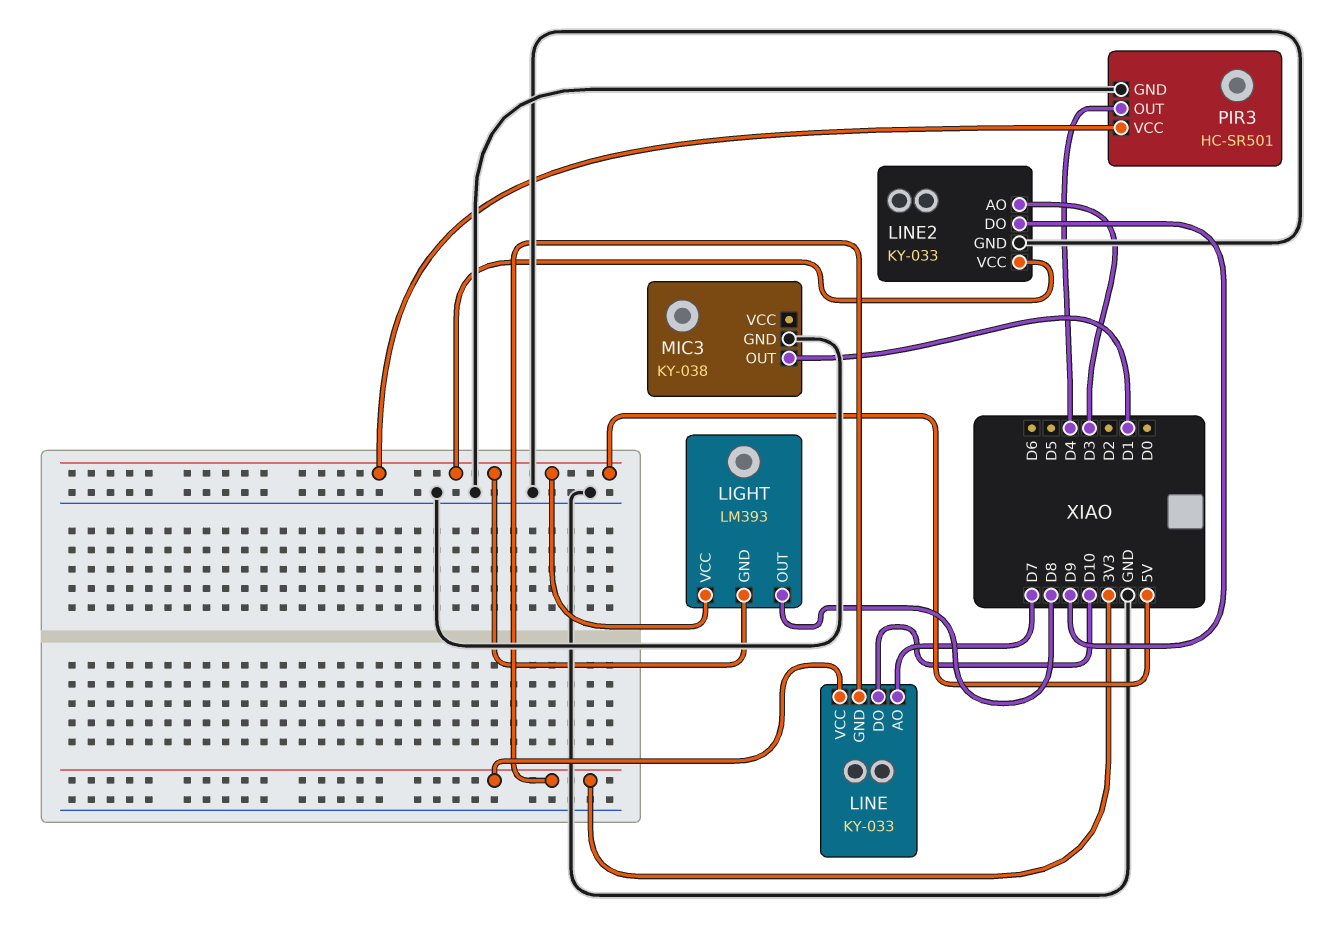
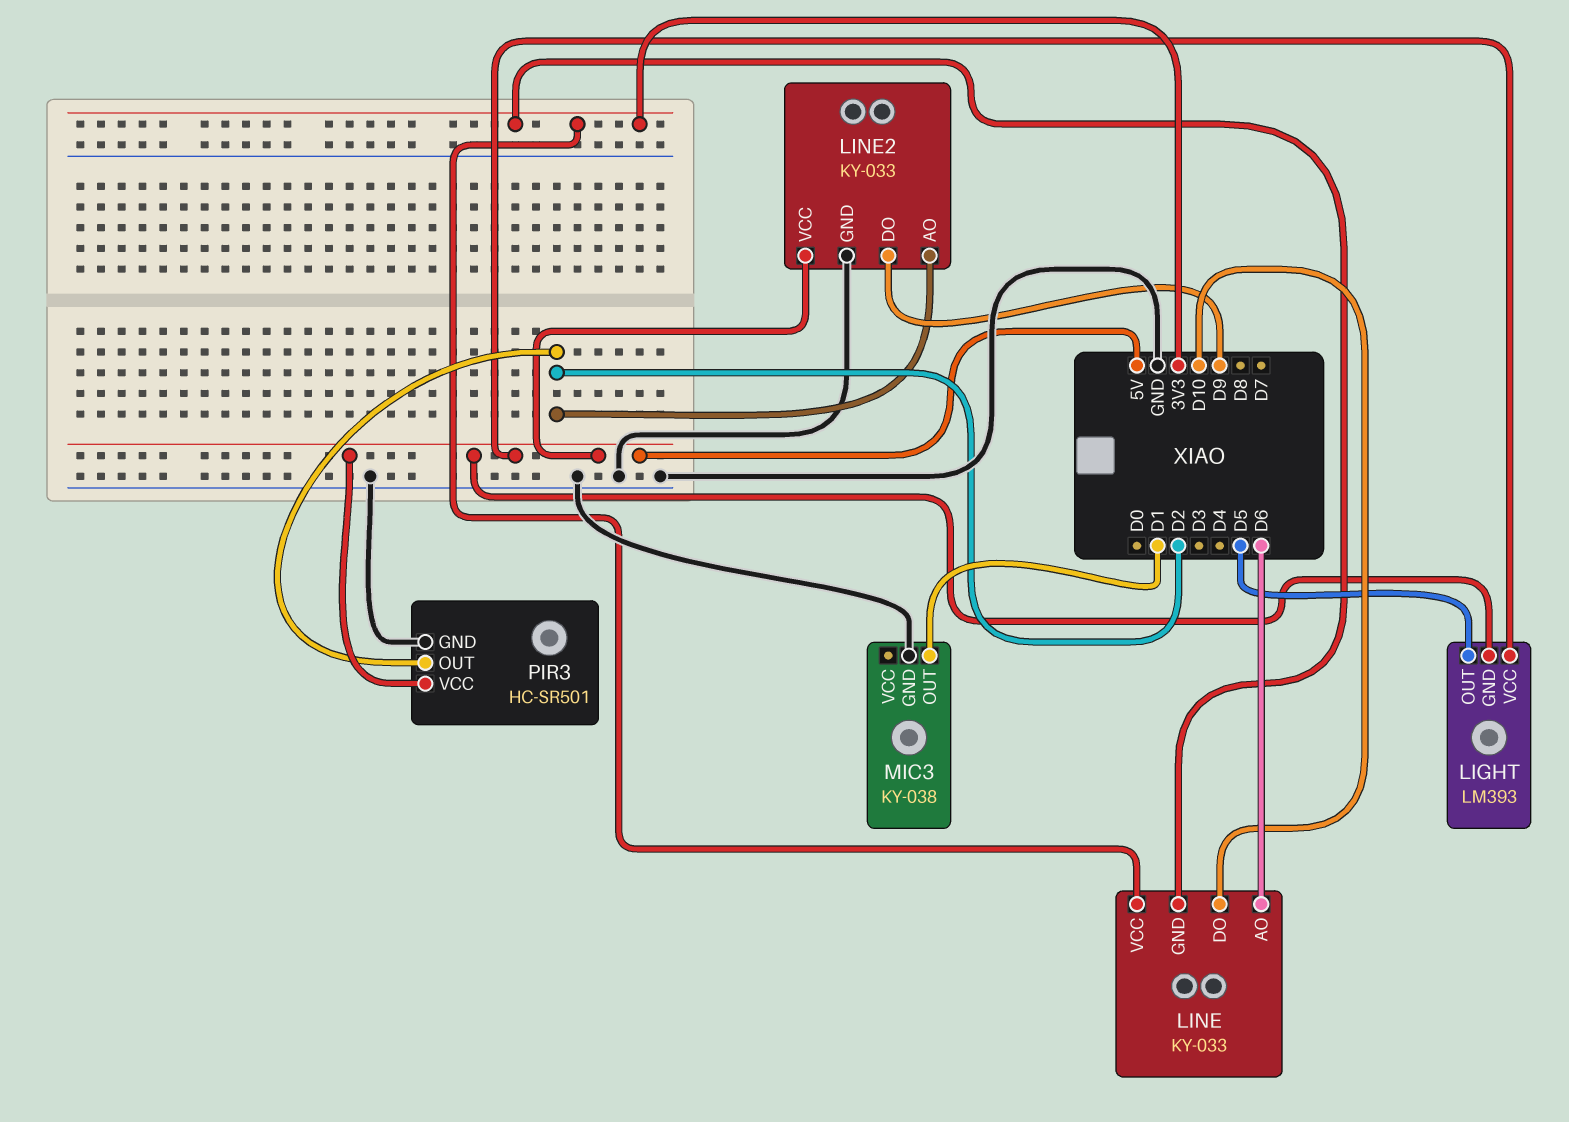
LIGHT pin OUT: D8 -> D5
LINE pin AO: D7 -> D6
LINE2 pin AO: D3 -> D2
PIR3 pin OUT: D4 -> D2

